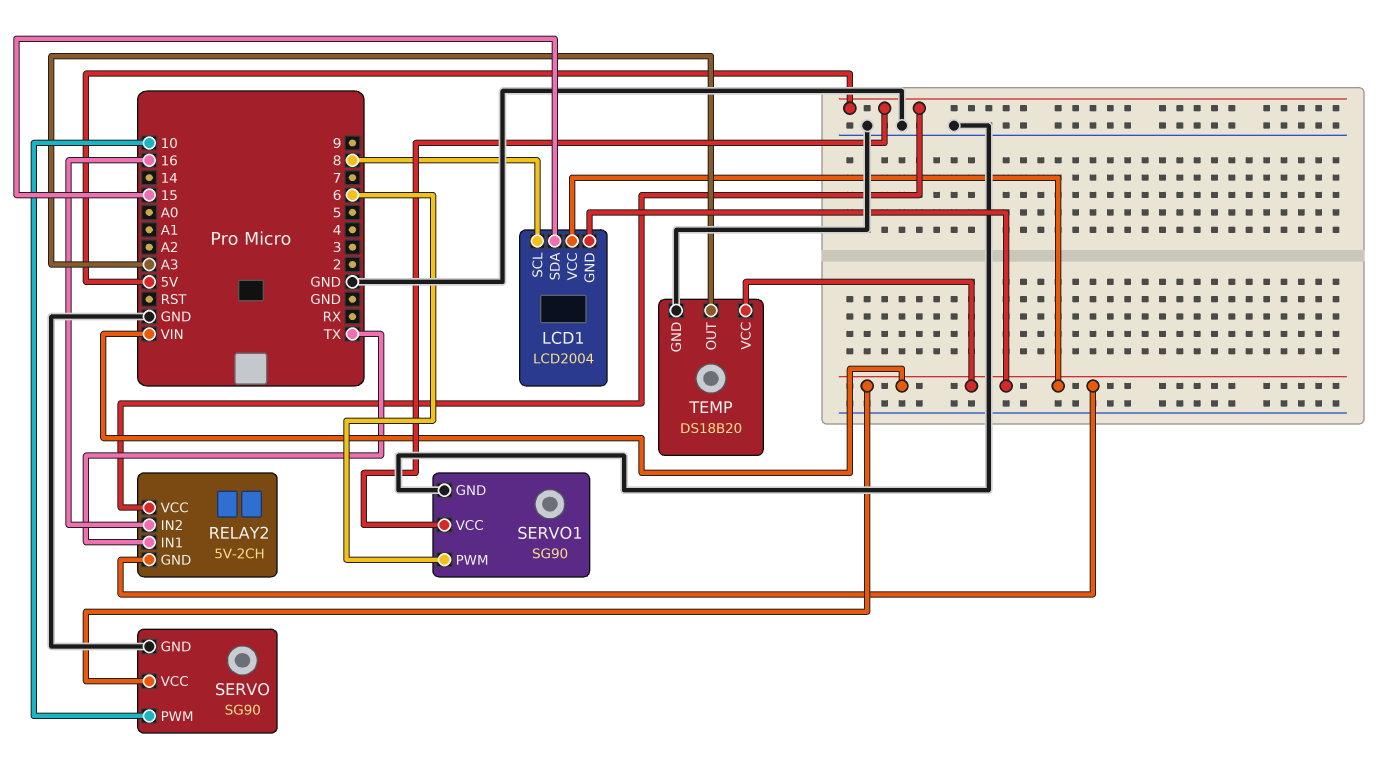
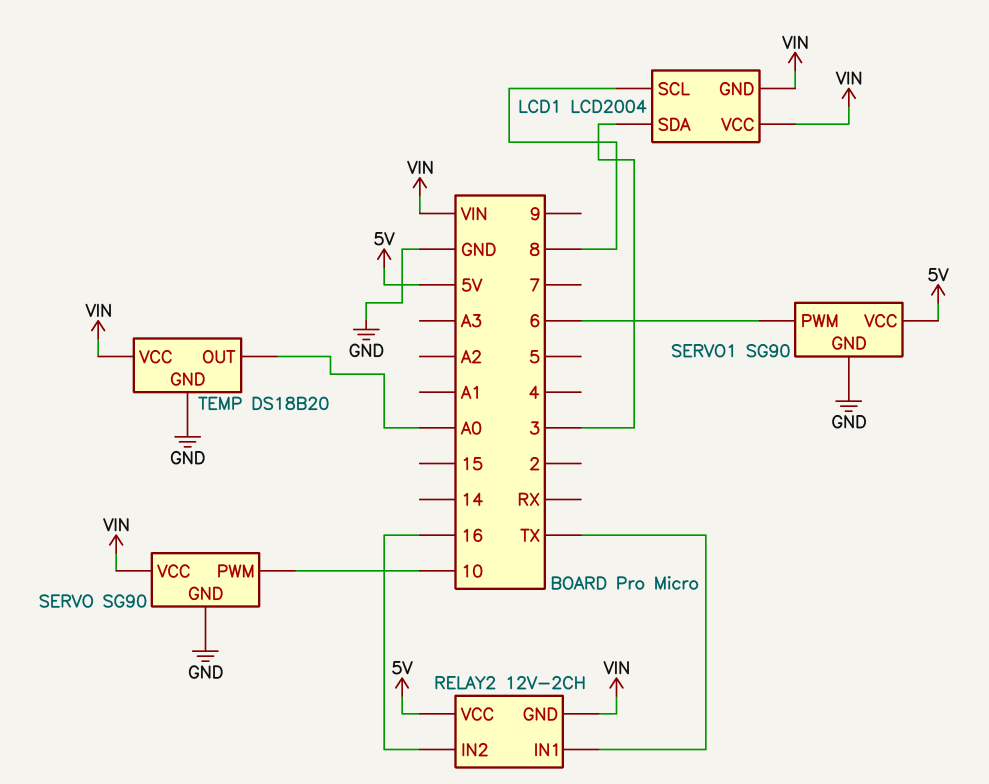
LCD1 pin SDA: 15 -> 3
RELAY2: 5V-2CH -> 12V-2CH
TEMP pin OUT: A3 -> A0

